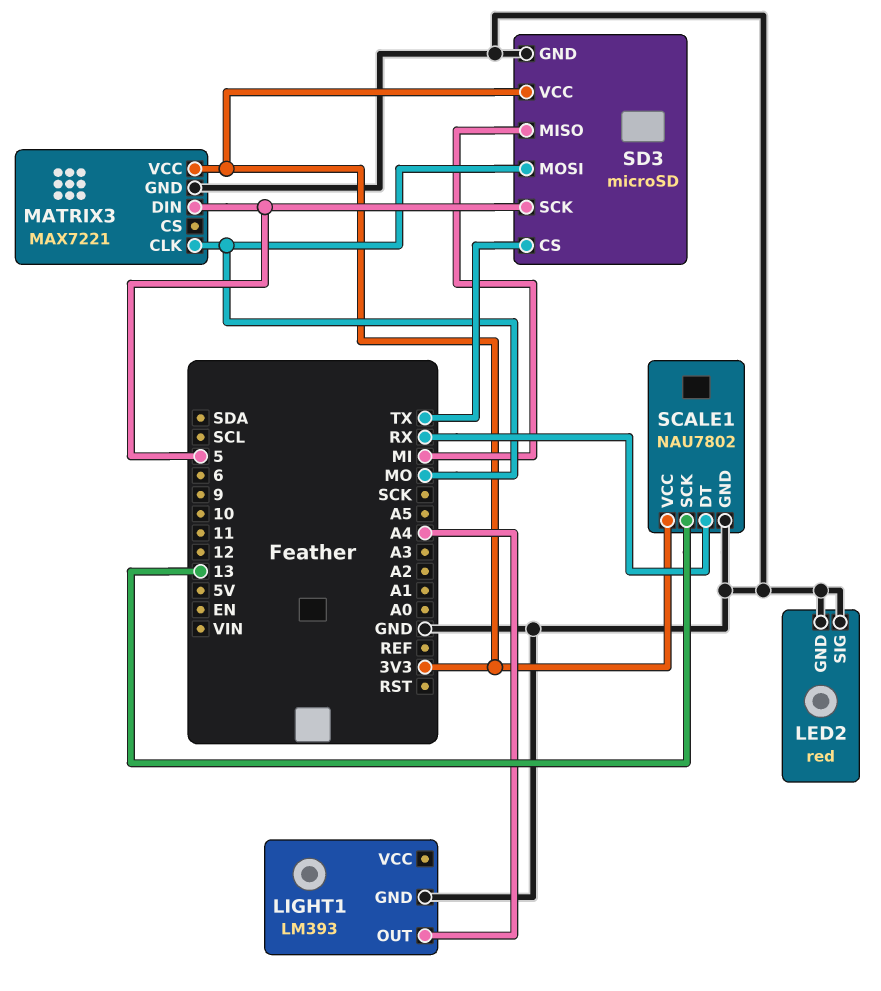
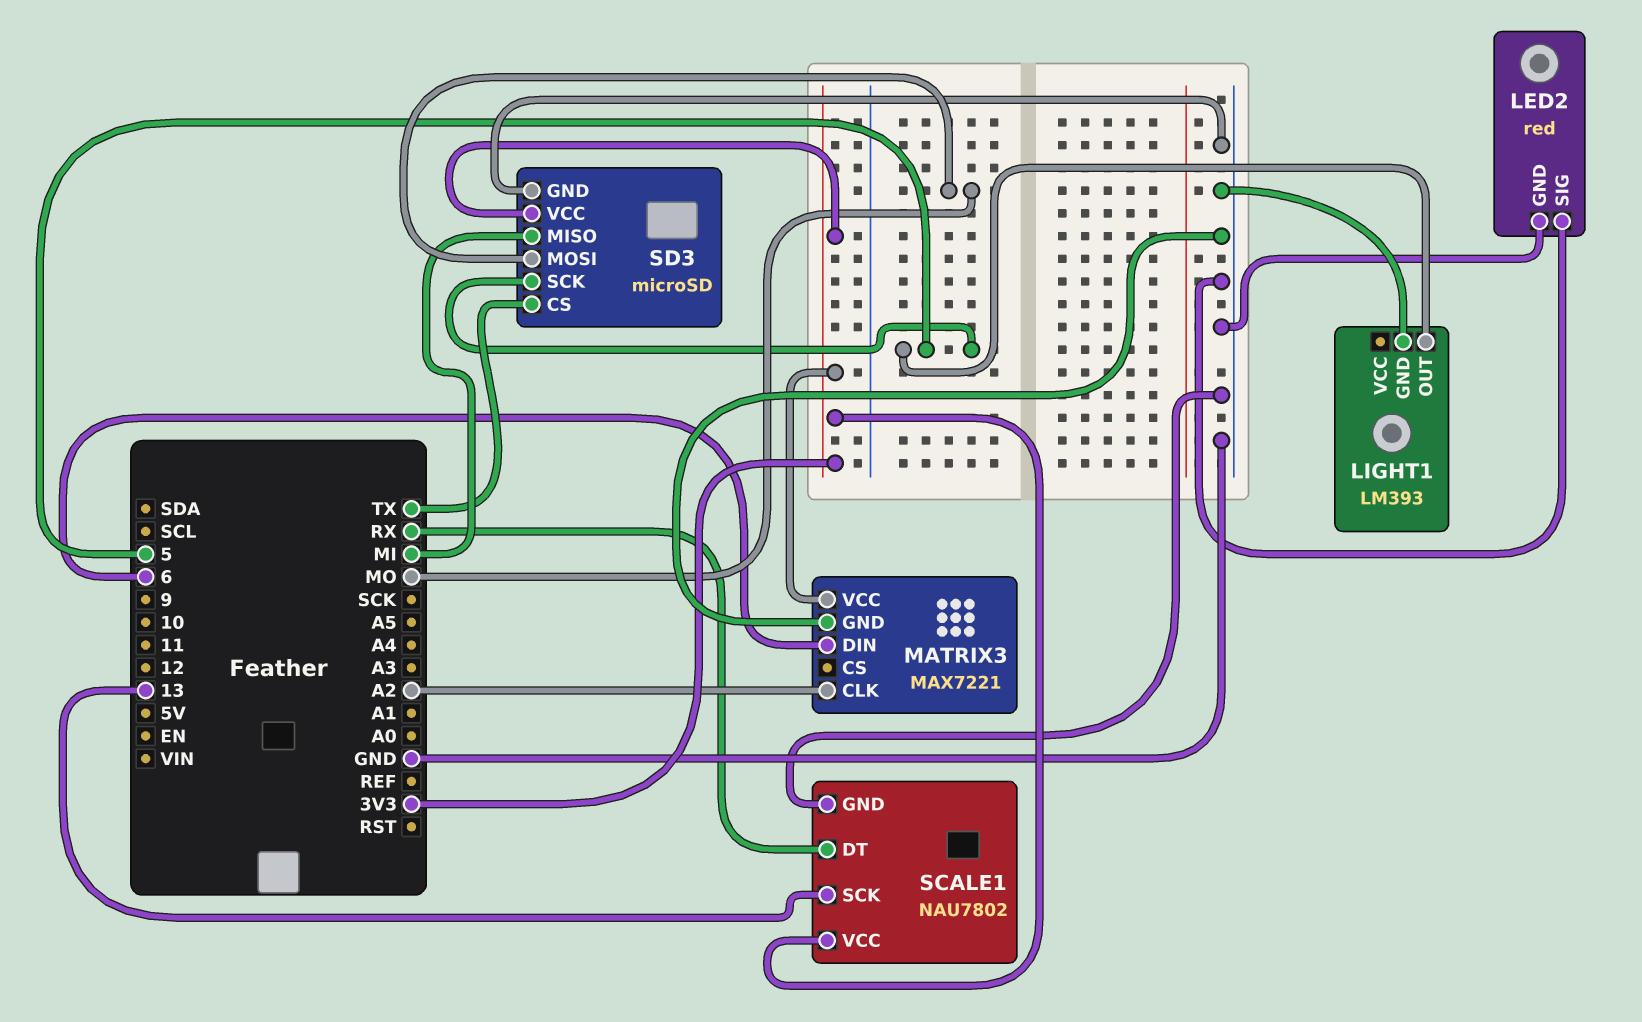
LIGHT1 pin OUT: A4 -> 5
MATRIX3 pin CLK: MO -> A2
MATRIX3 pin DIN: 5 -> 6

